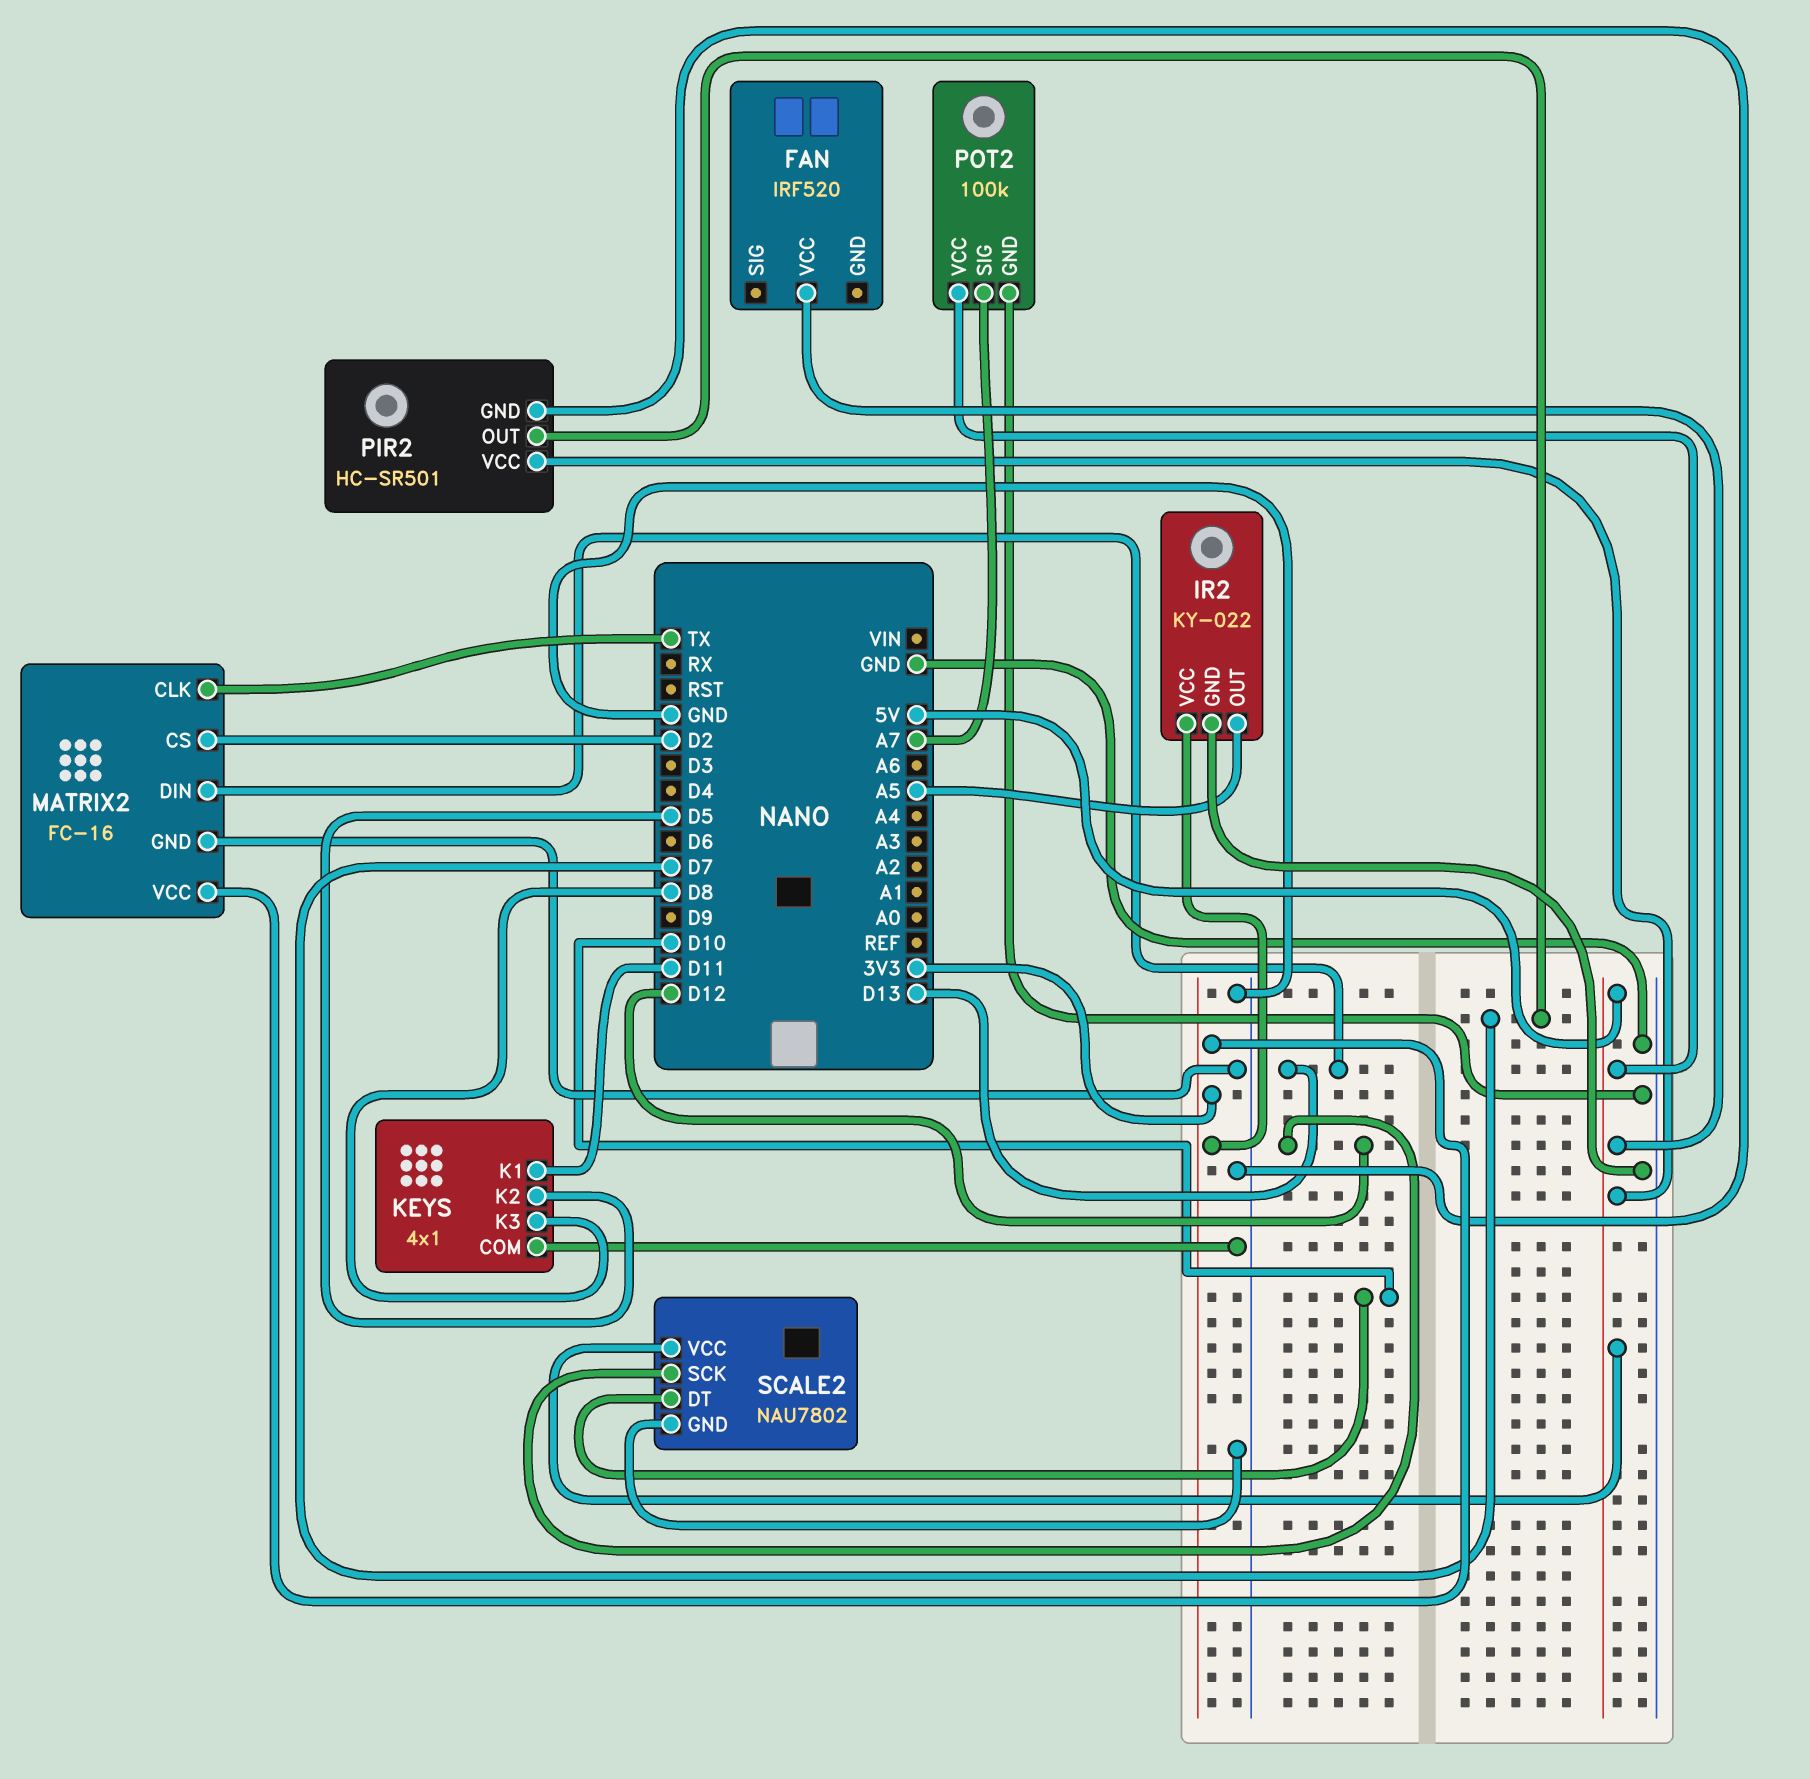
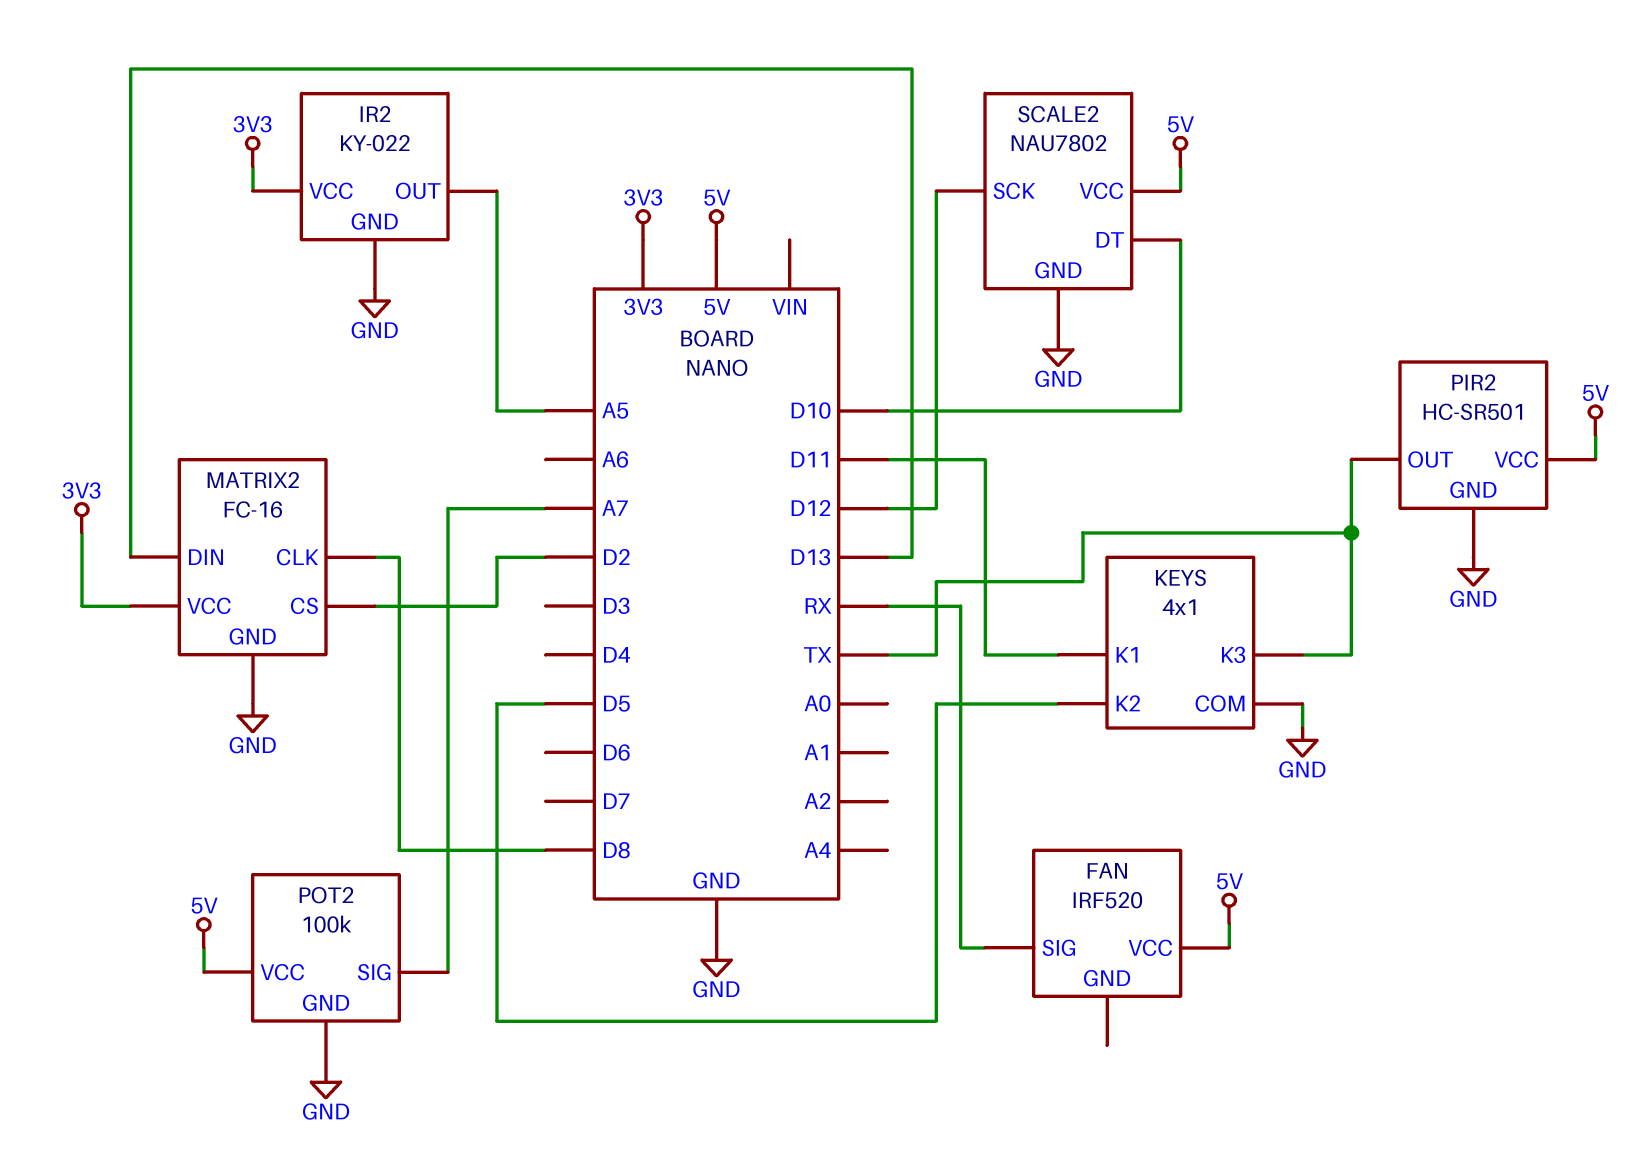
FAN pin SIG: none -> RX
KEYS pin K3: D8 -> TX
MATRIX2 pin CLK: TX -> D8
PIR2 pin OUT: D7 -> TX

